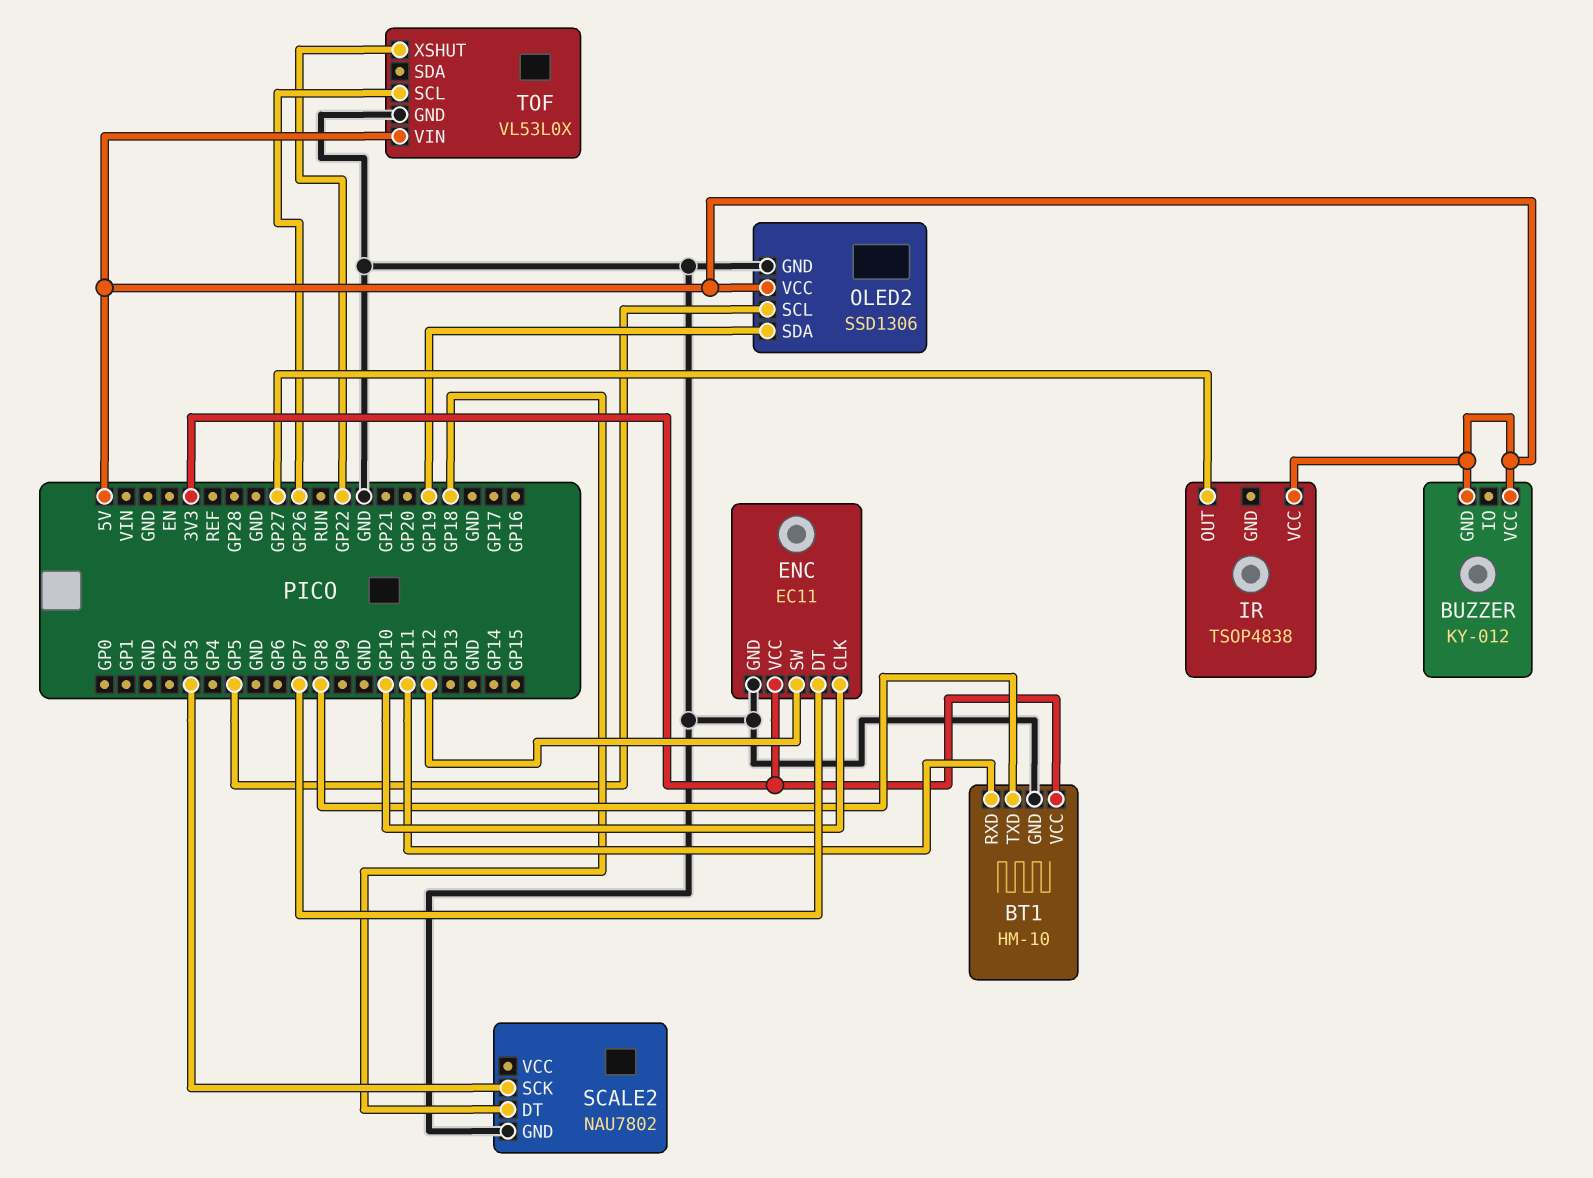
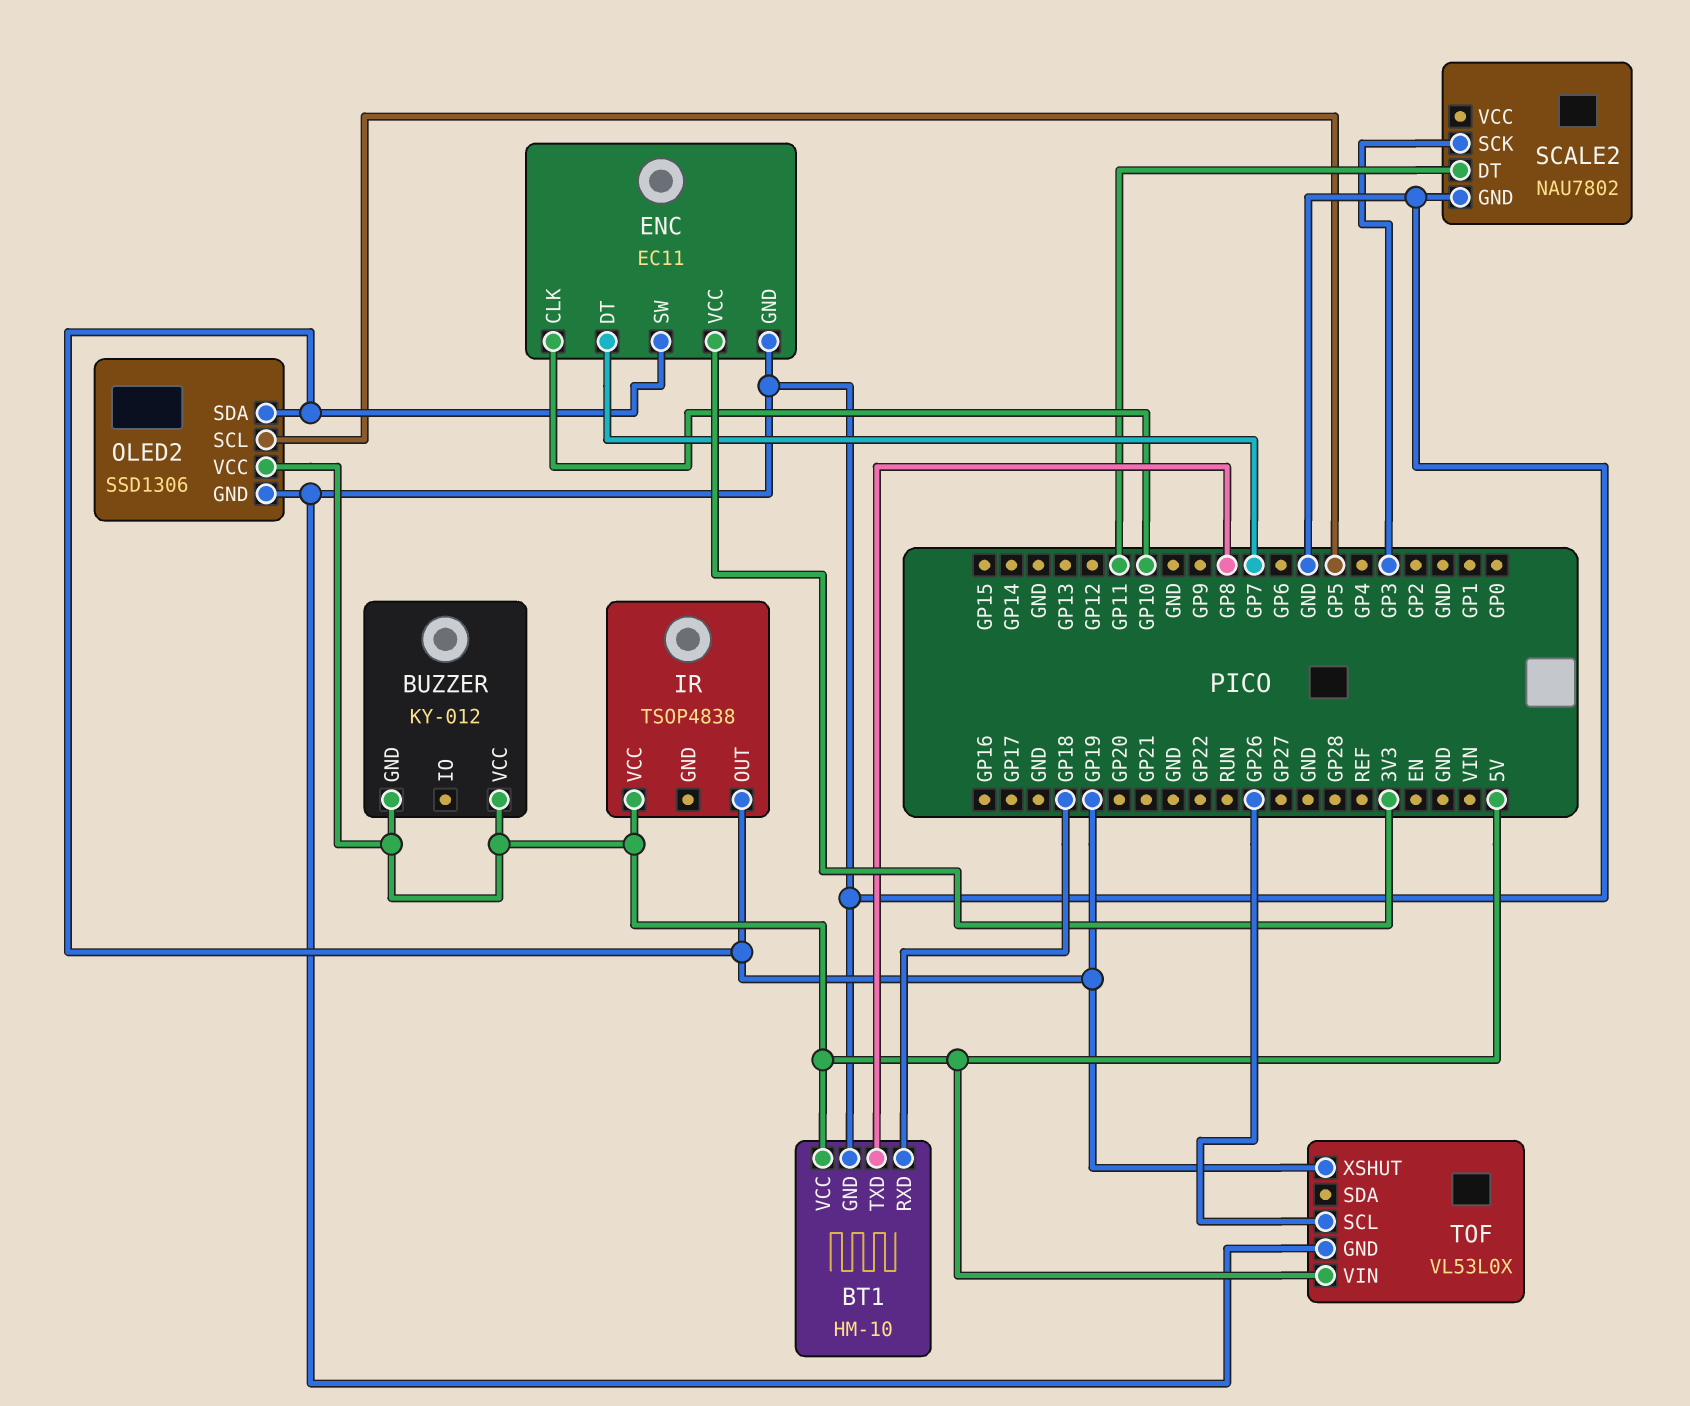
BT1 pin RXD: GP11 -> GP18
BT1 pin VCC: 3V3 -> 5V
ENC pin SW: GP12 -> GP19
IR pin OUT: GP27 -> GP19
SCALE2 pin DT: GP18 -> GP11
TOF pin XSHUT: GP22 -> GP19

